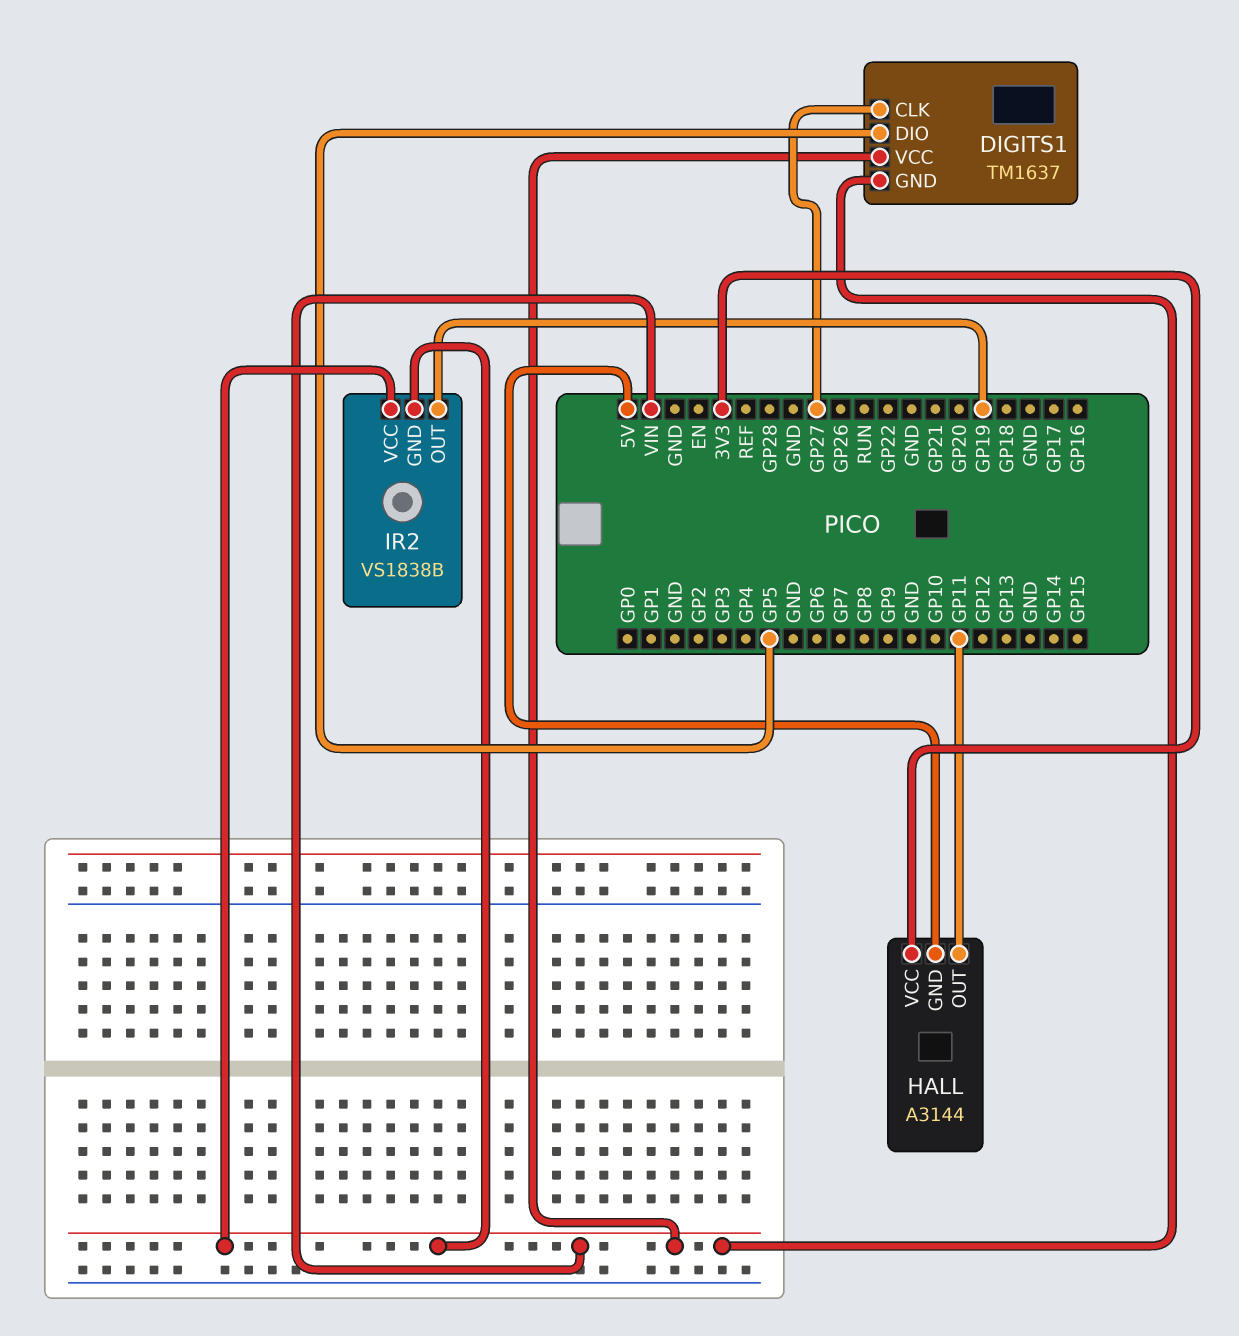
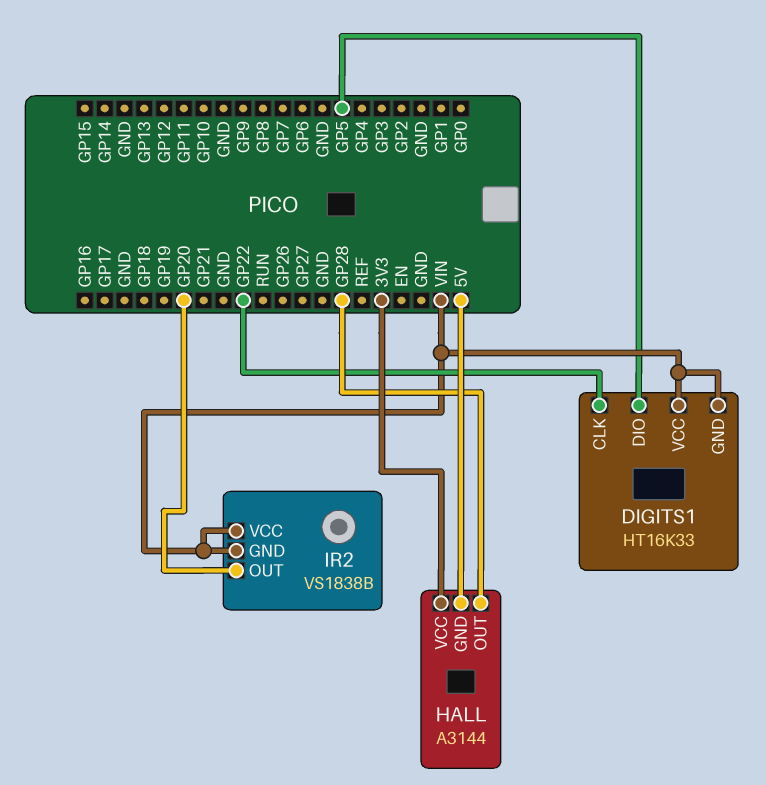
DIGITS1: TM1637 -> HT16K33
DIGITS1 pin CLK: GP27 -> GP22
HALL pin OUT: GP11 -> GP28
IR2 pin OUT: GP19 -> GP20

